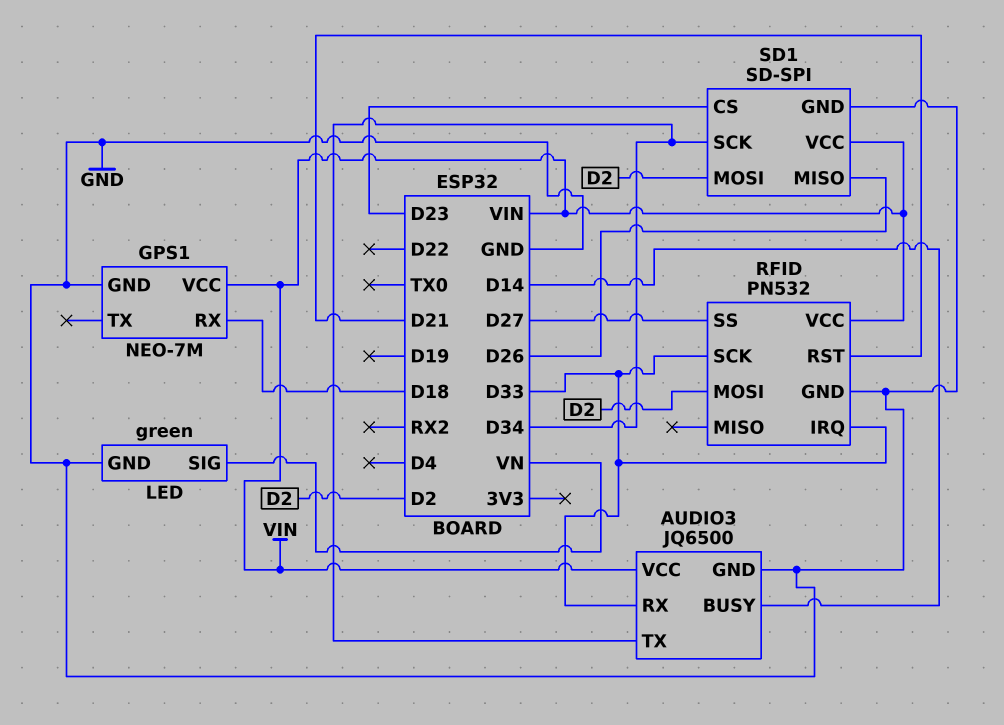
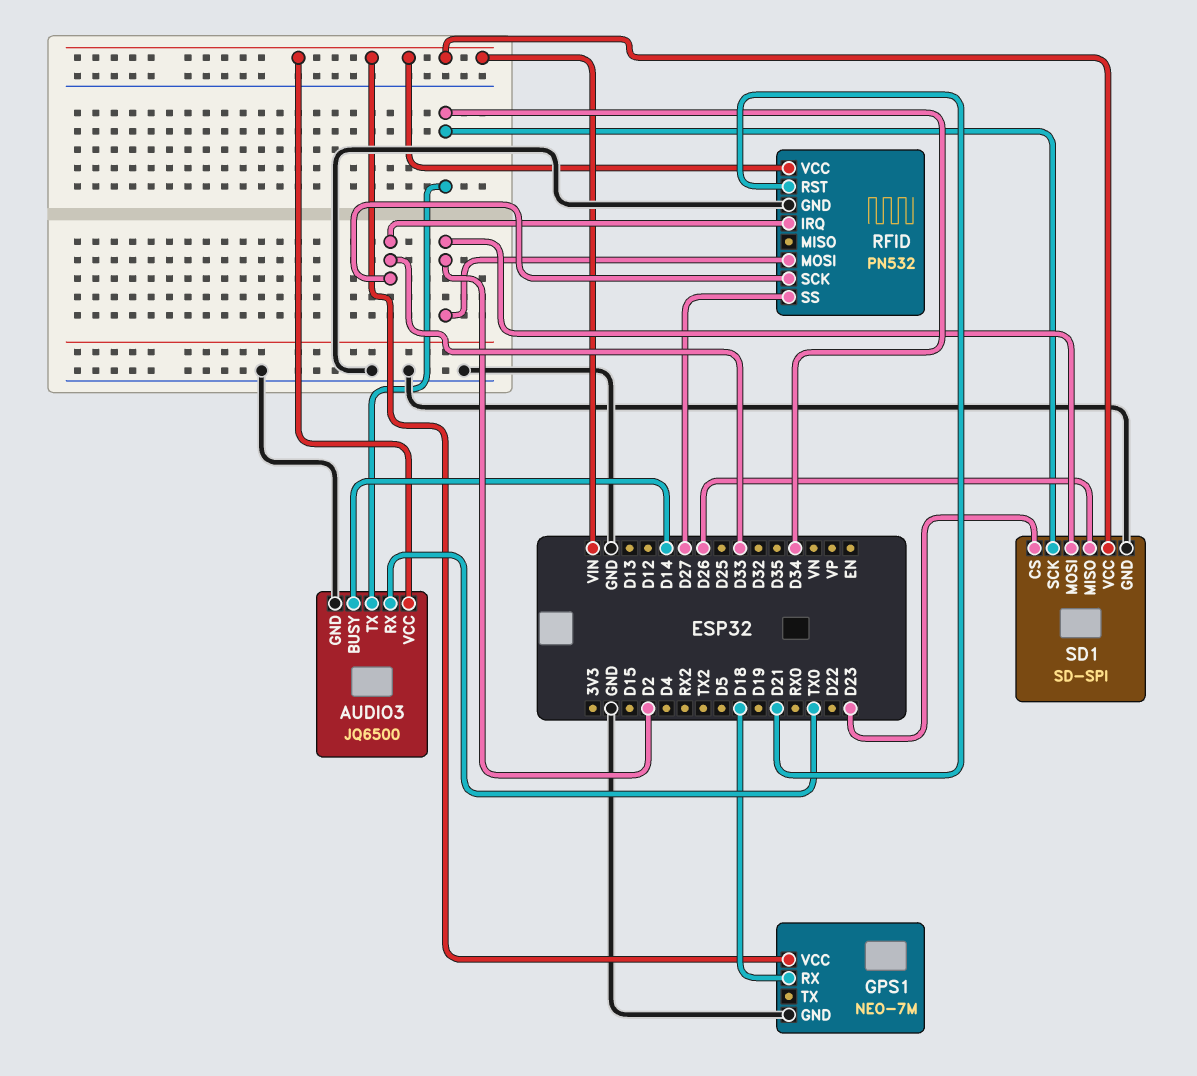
AUDIO3 pin RX: D33 -> TX0
LED: green -> none
LED pin GND: GND -> none
LED pin SIG: VN -> none

